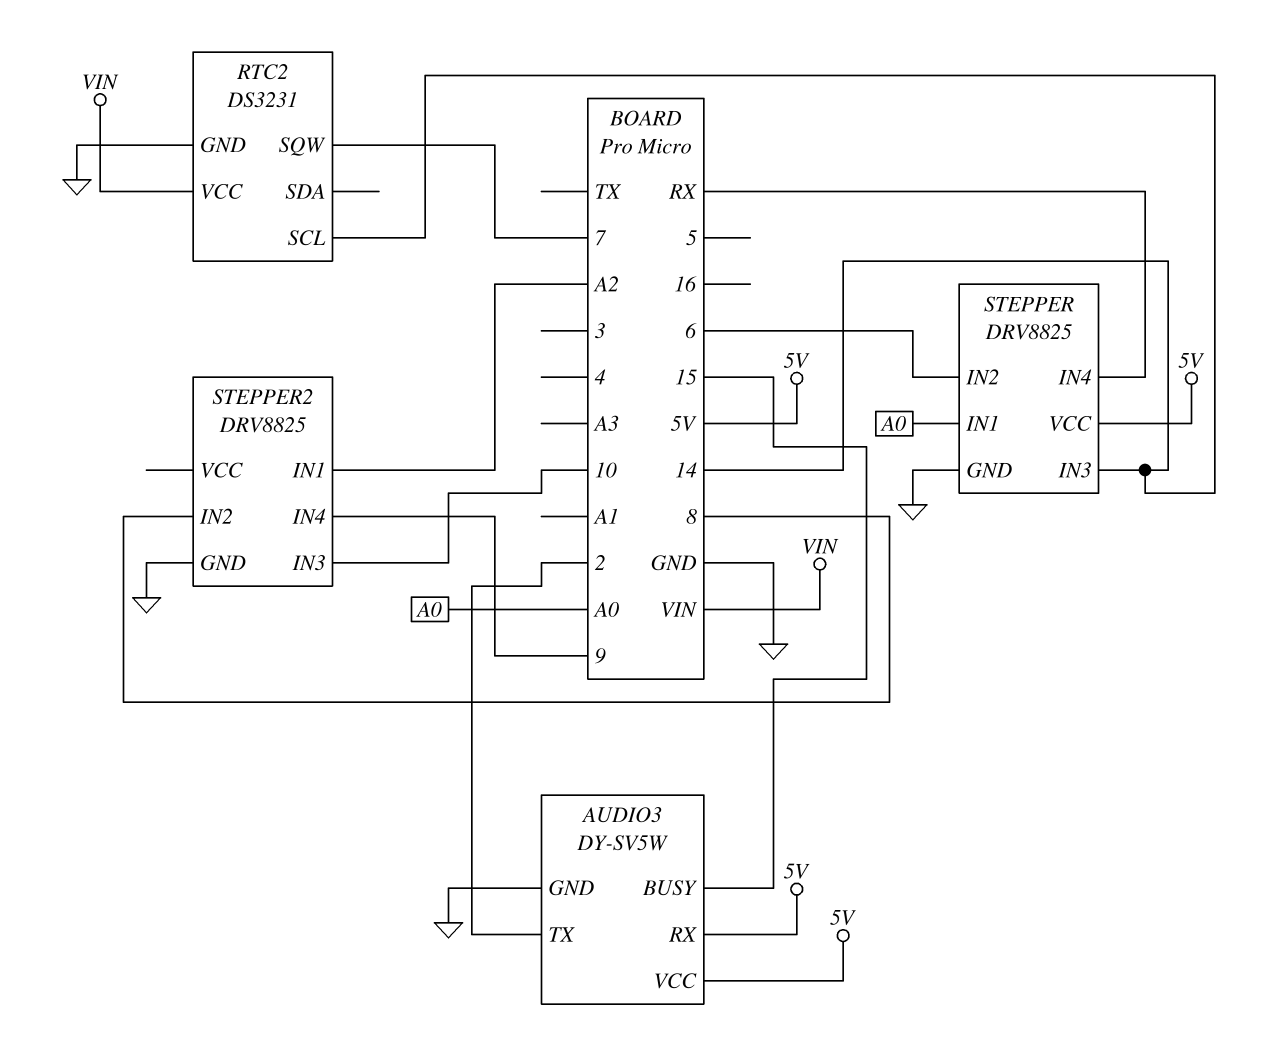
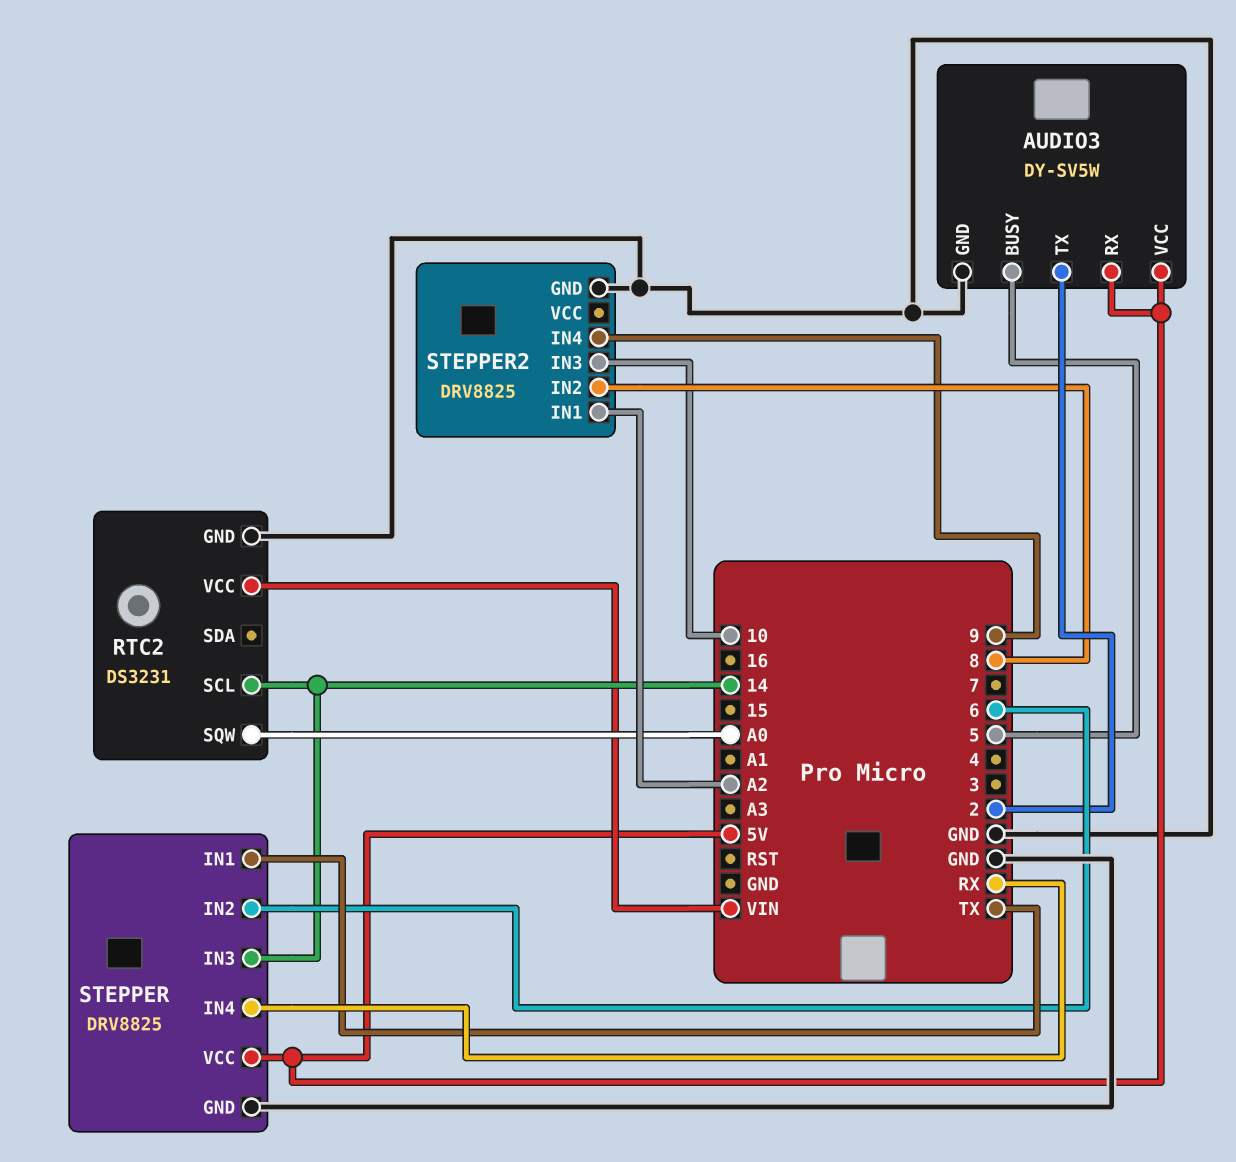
AUDIO3 pin BUSY: 15 -> 5
RTC2 pin SQW: 7 -> A0
STEPPER pin IN1: A0 -> TX

